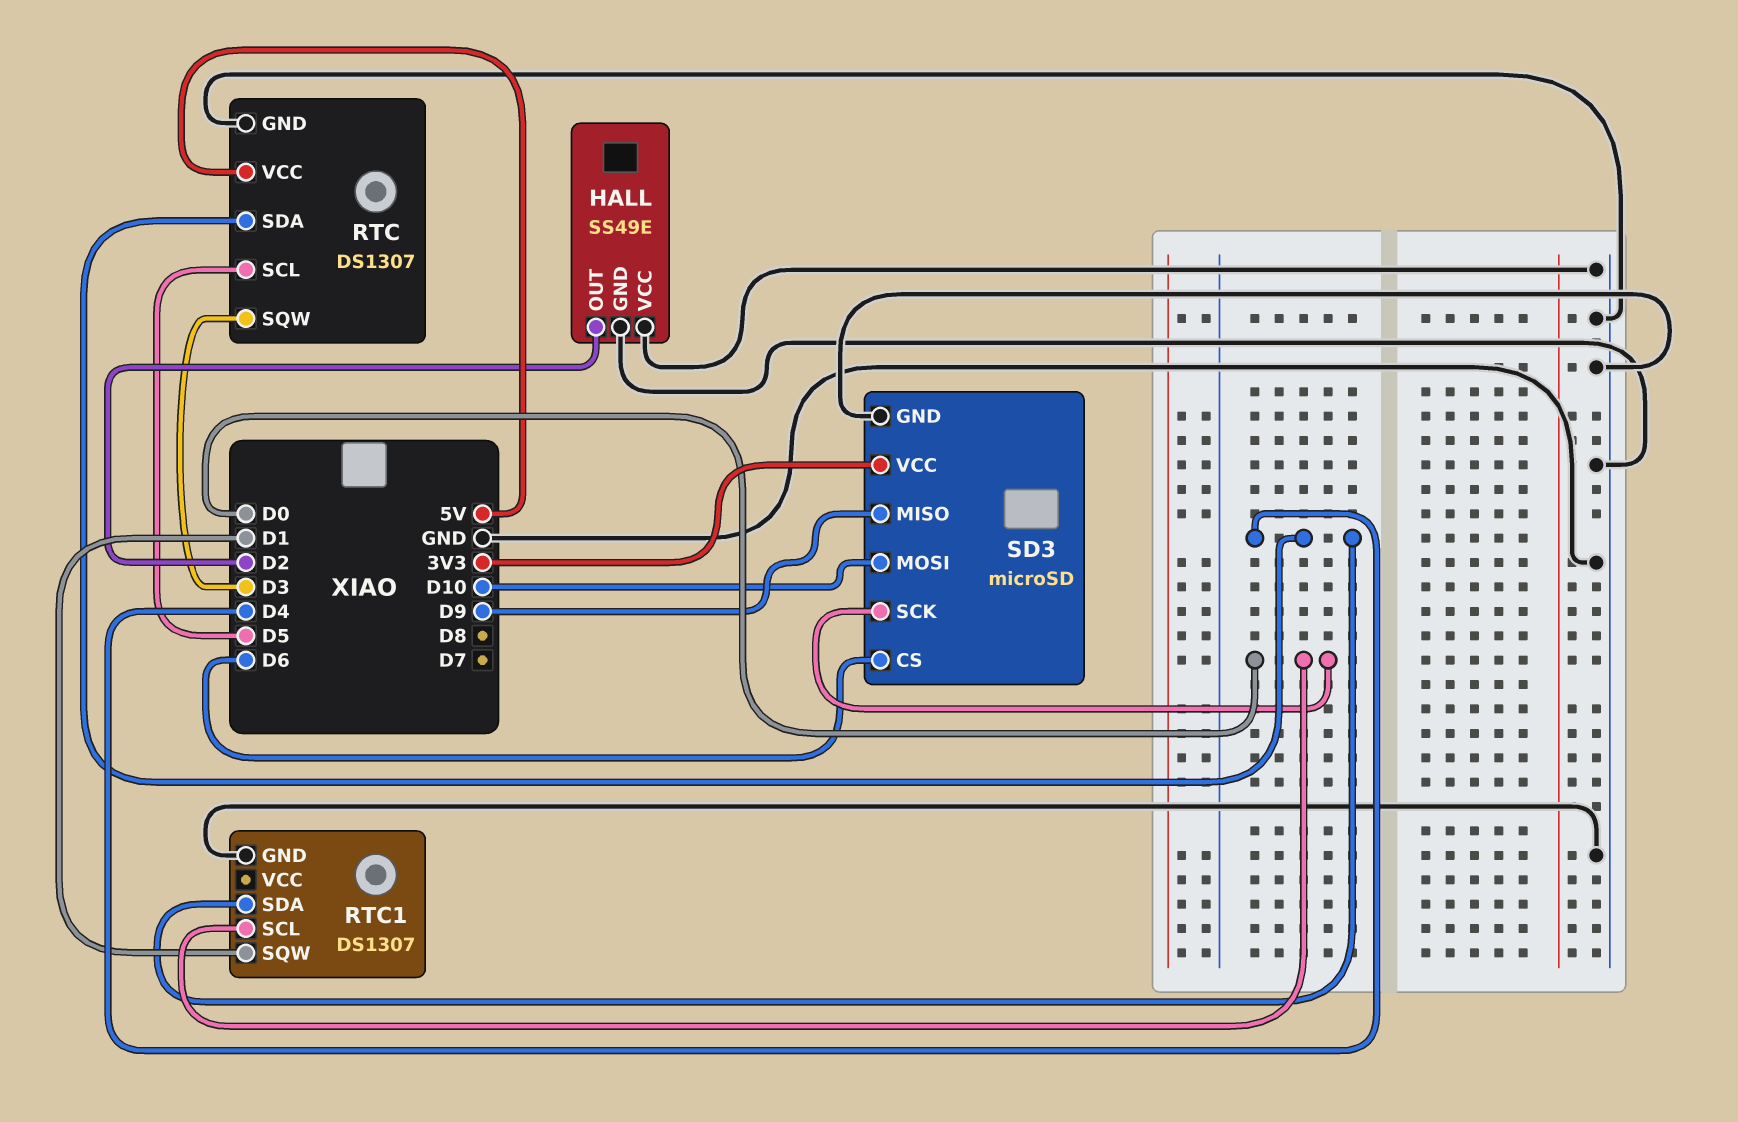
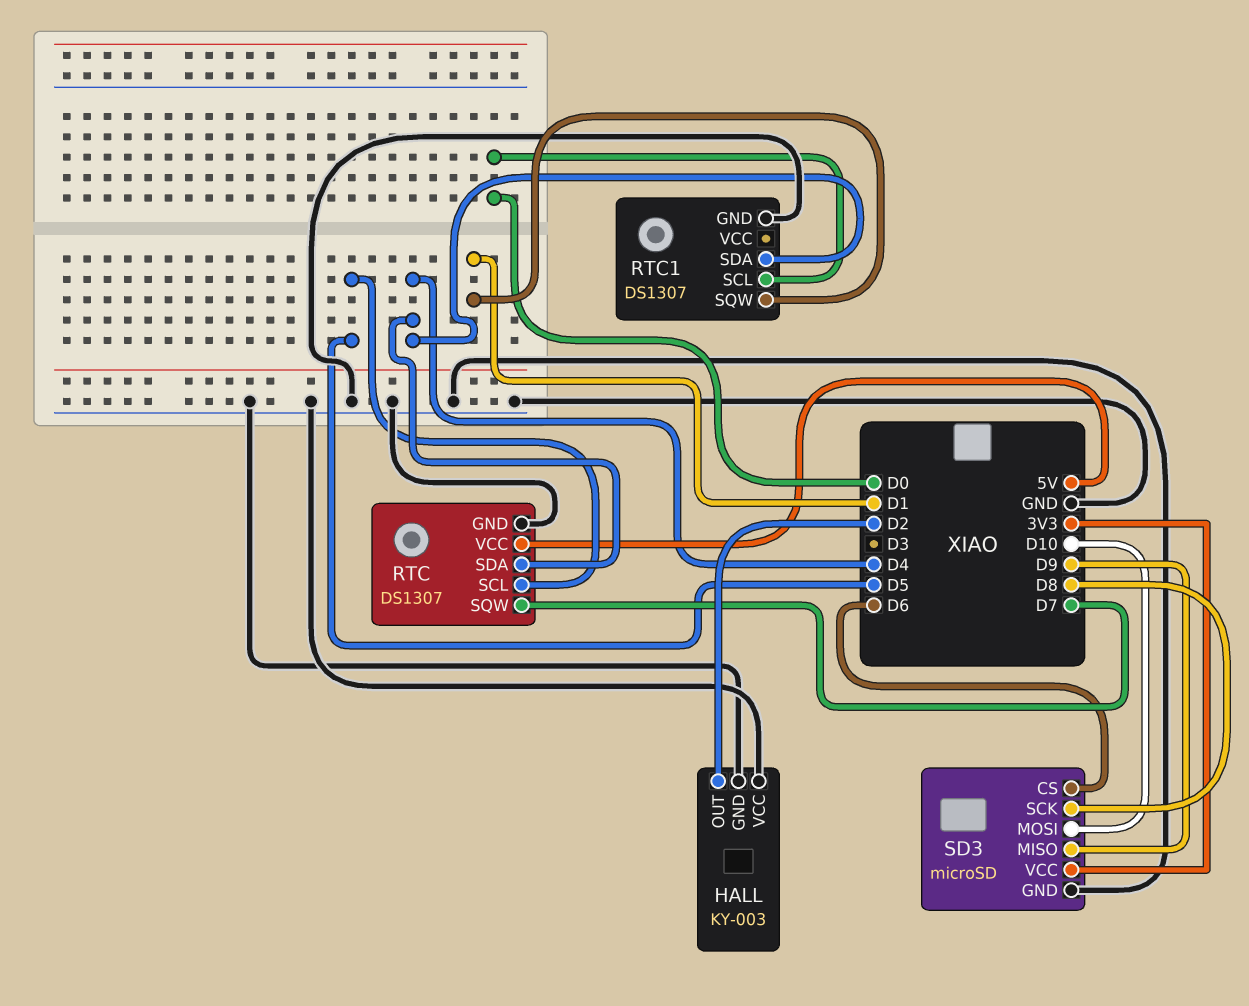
HALL: SS49E -> KY-003
RTC pin SQW: D3 -> D7
SD3 pin SCK: D0 -> D8

